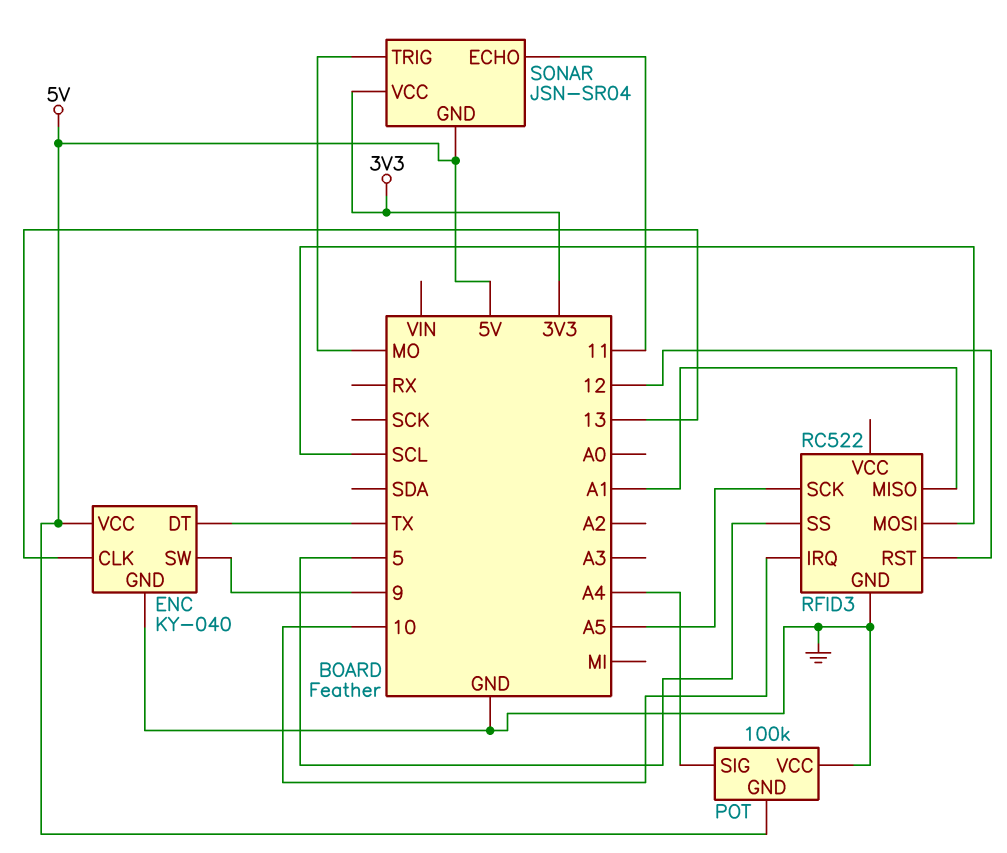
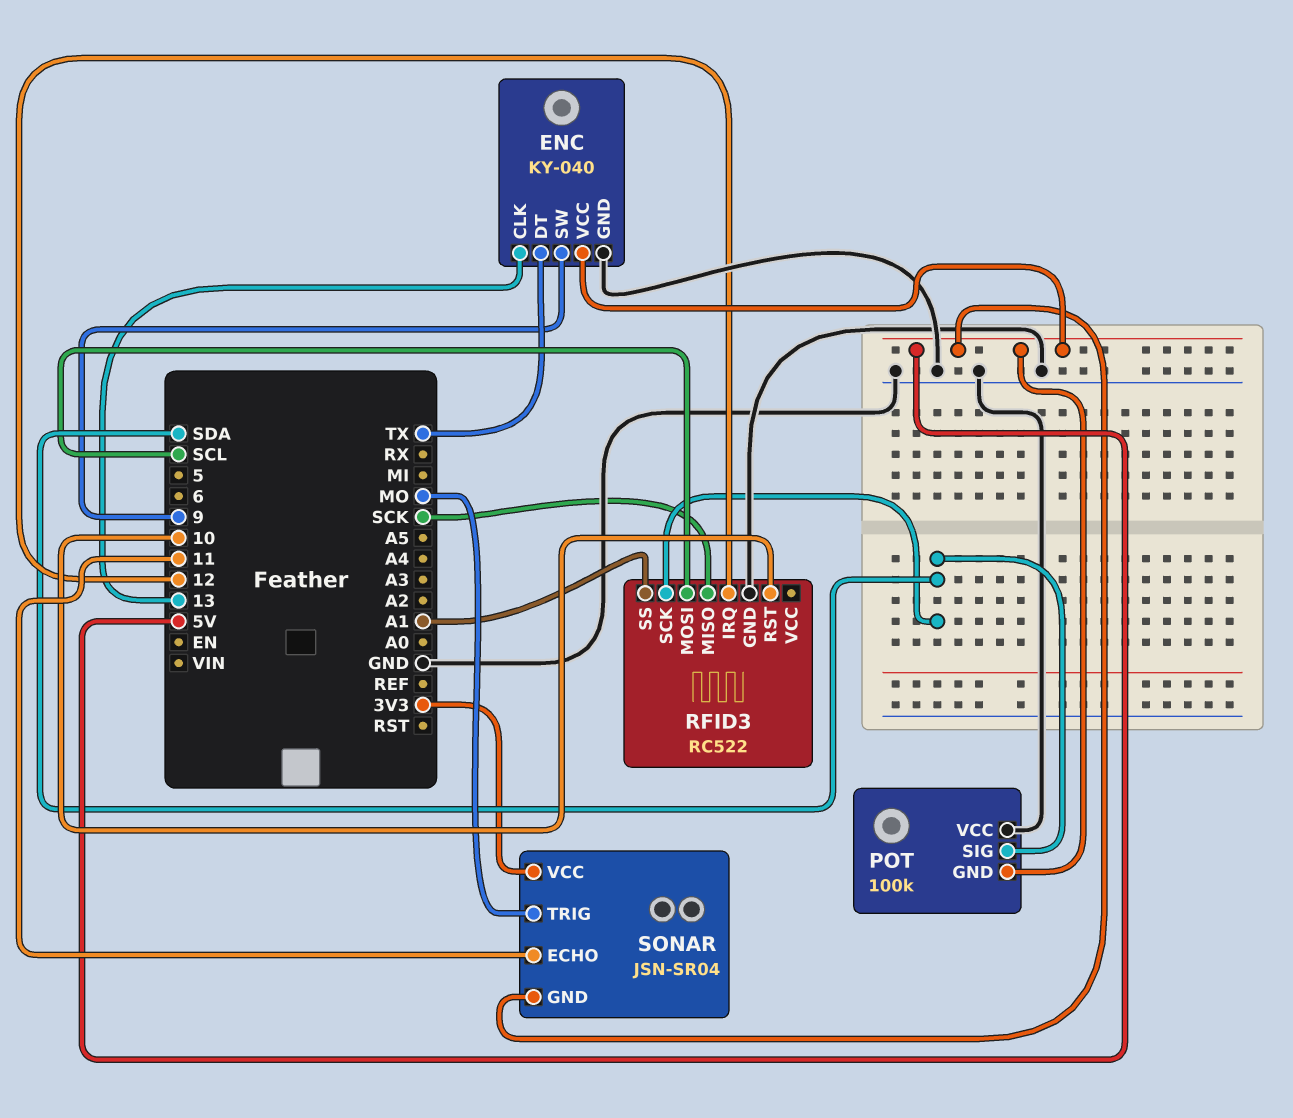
POT pin SIG: A4 -> SDA
RFID3 pin IRQ: 10 -> 12
RFID3 pin MISO: A1 -> SCK
RFID3 pin RST: 12 -> 10
RFID3 pin SCK: A5 -> SDA
RFID3 pin SS: 5 -> A1

